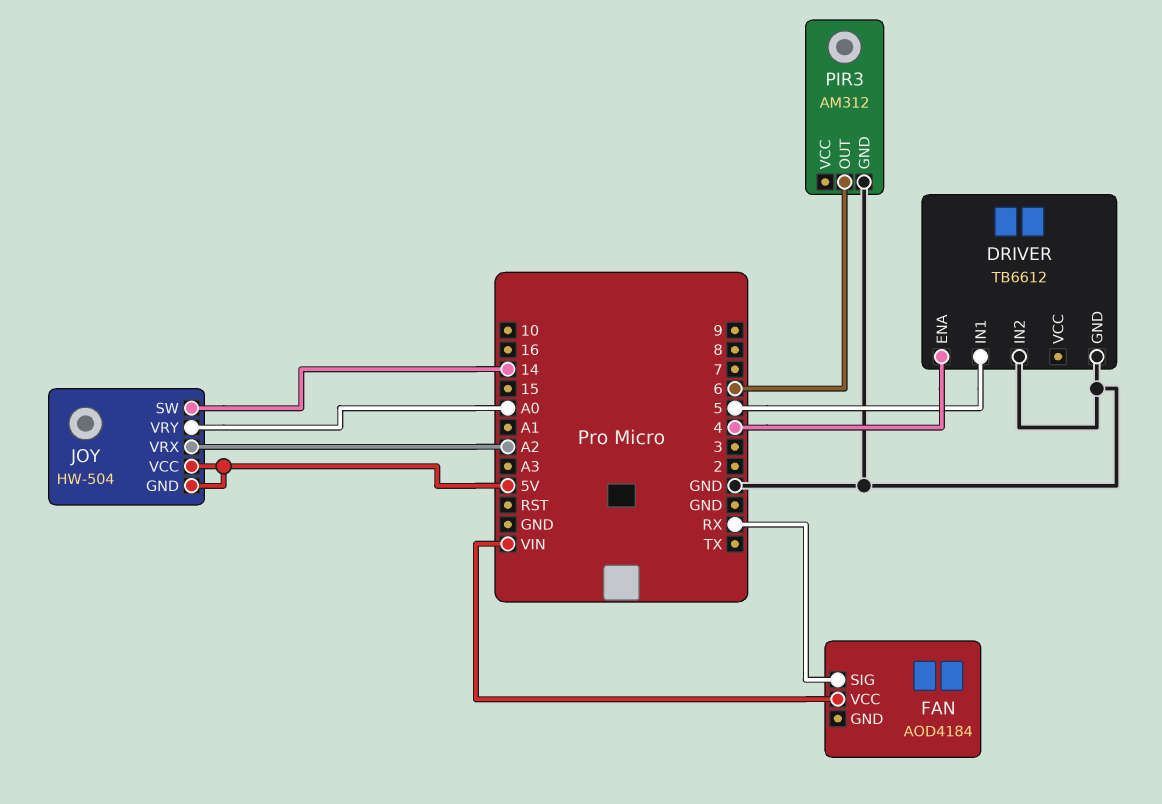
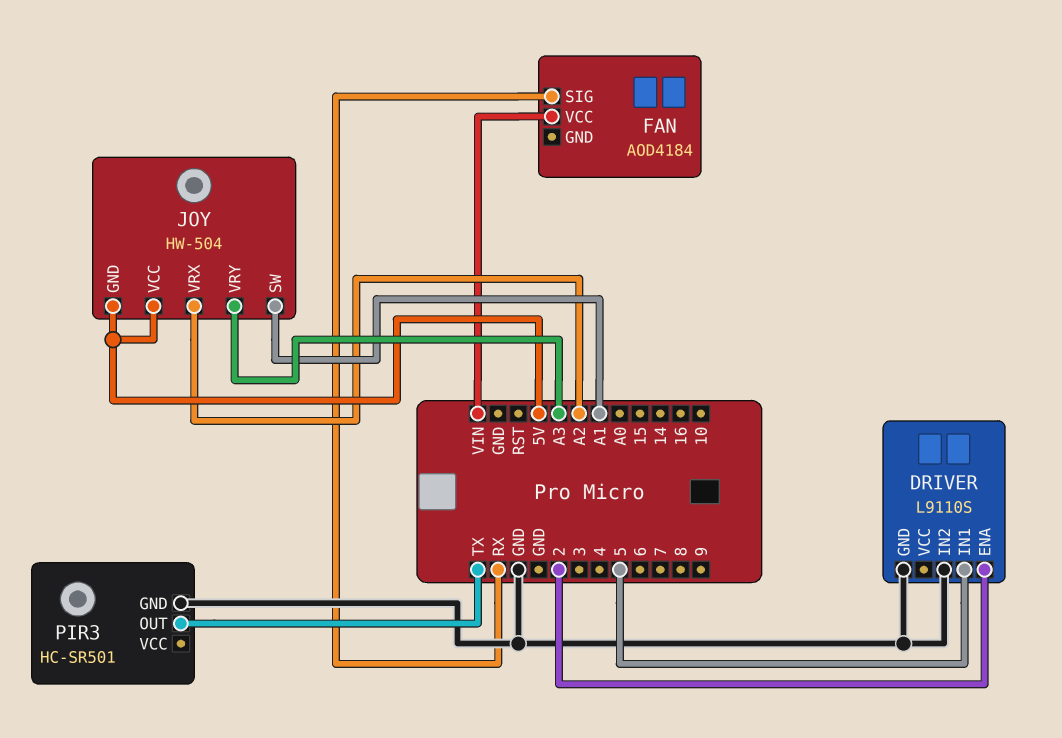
DRIVER: TB6612 -> L9110S
DRIVER pin ENA: 4 -> 2
JOY pin SW: 14 -> A1
JOY pin VRY: A0 -> A3
PIR3: AM312 -> HC-SR501
PIR3 pin OUT: 6 -> TX

